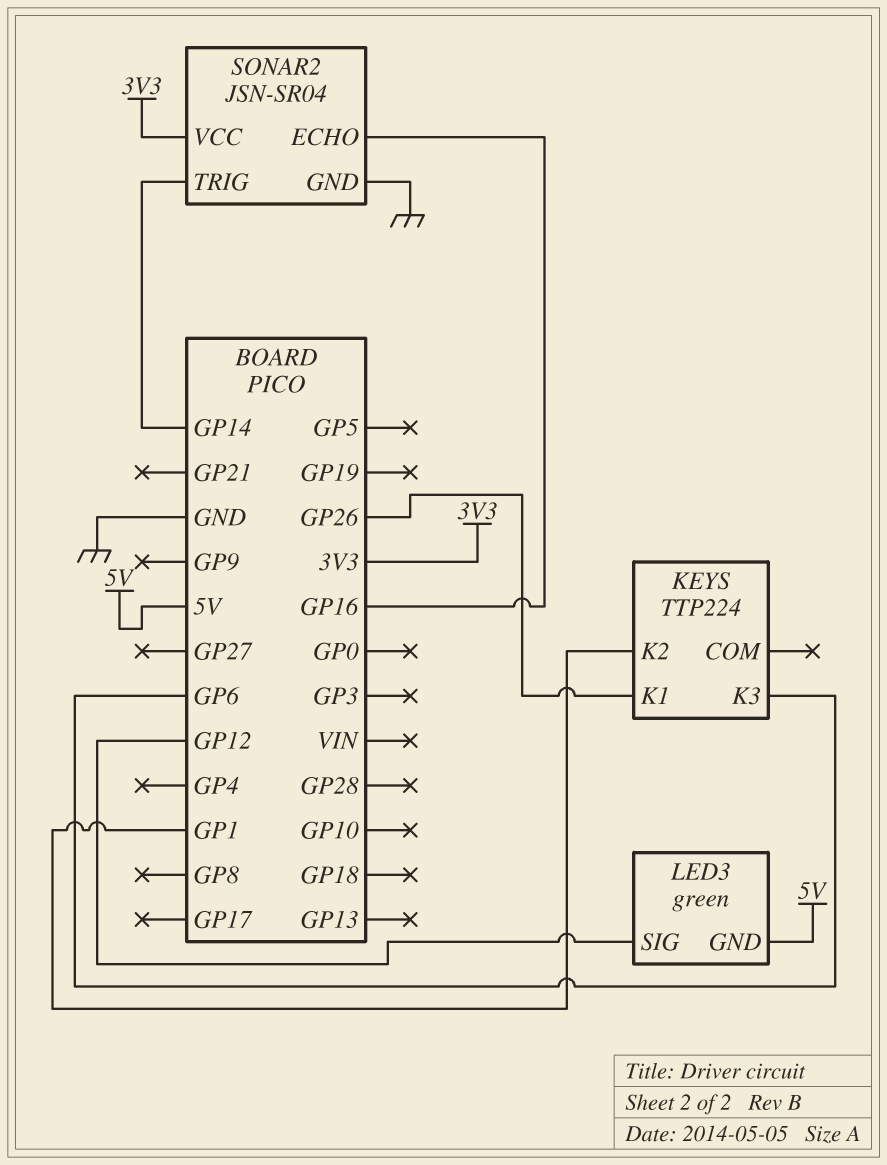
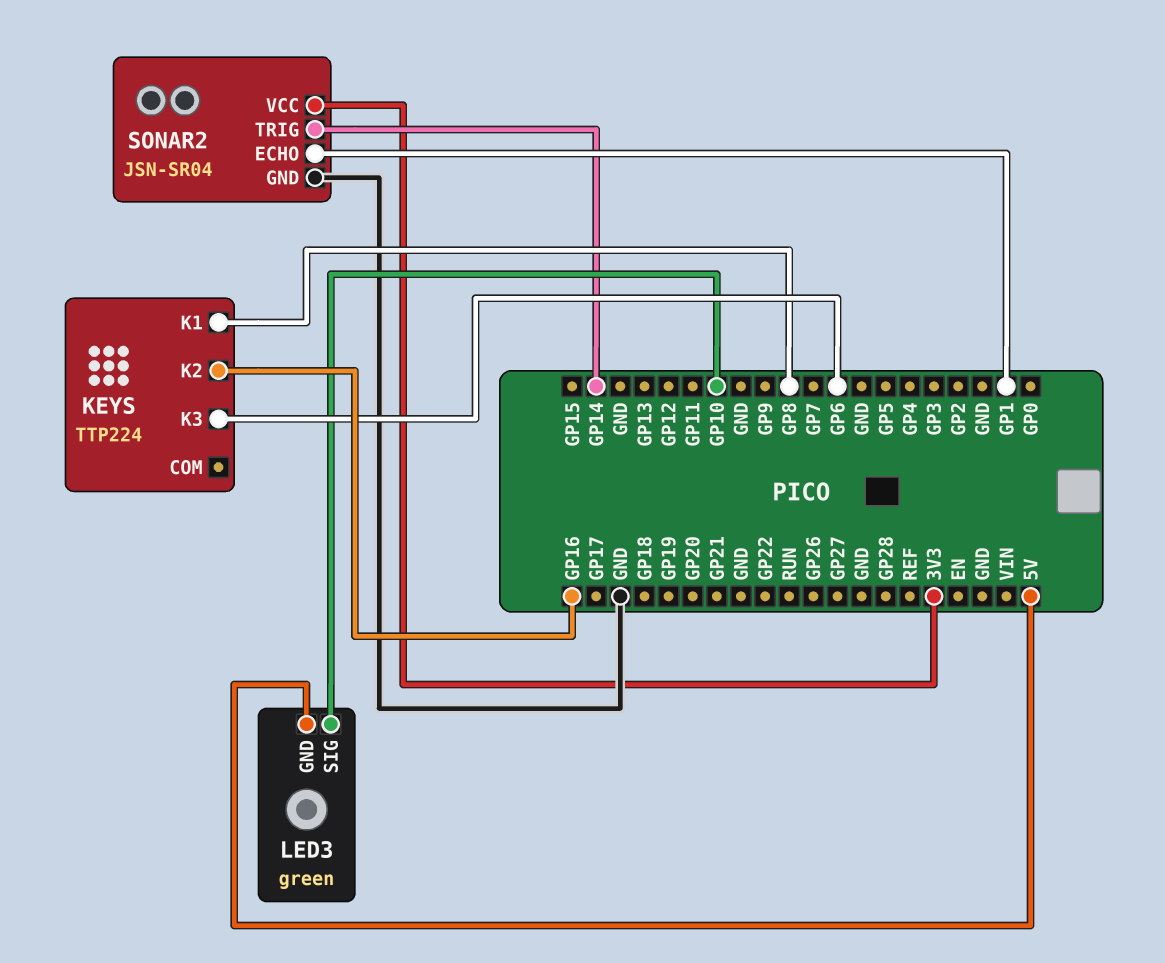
KEYS pin K1: GP26 -> GP8
KEYS pin K2: GP1 -> GP16
LED3 pin SIG: GP12 -> GP10
SONAR2 pin ECHO: GP16 -> GP1

